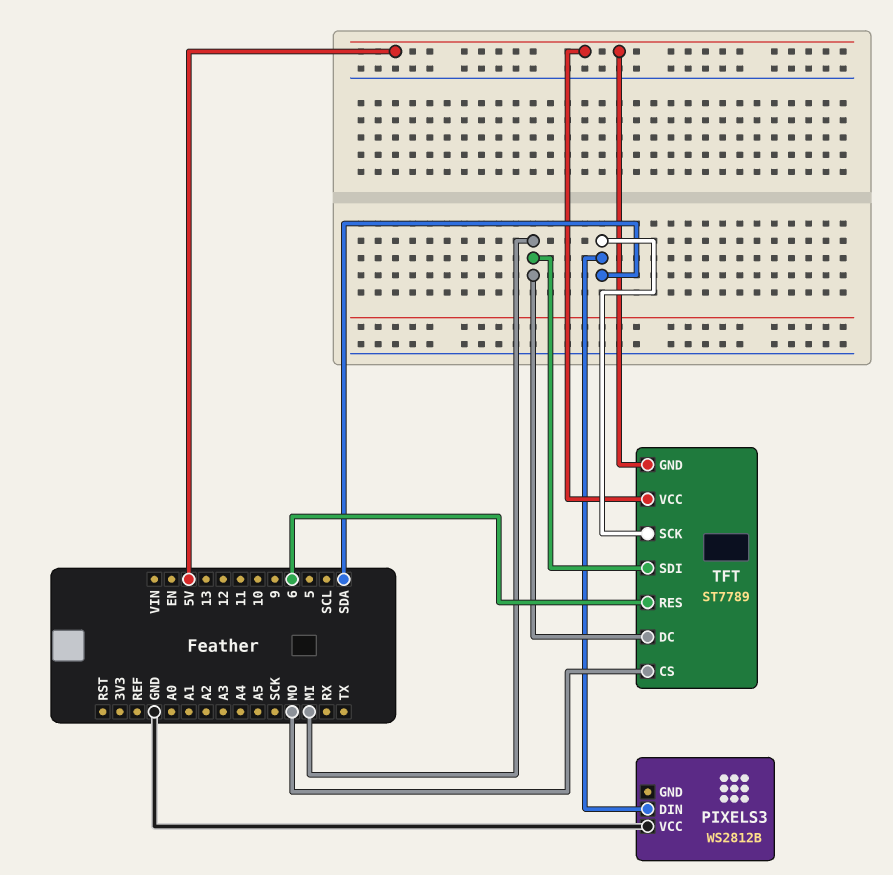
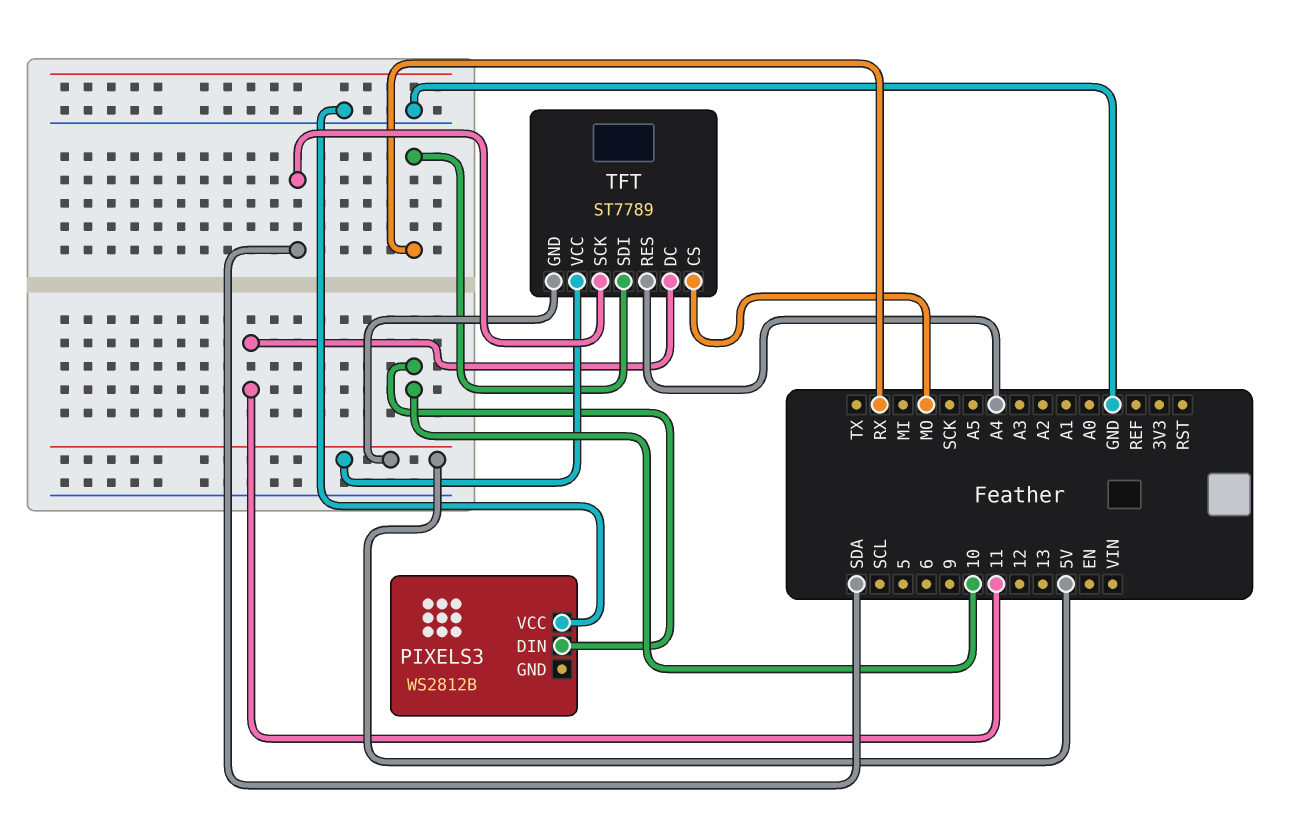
PIXELS3 pin DIN: SDA -> 10
TFT pin DC: MI -> 11
TFT pin RES: 6 -> A4
TFT pin SDI: MI -> RX

